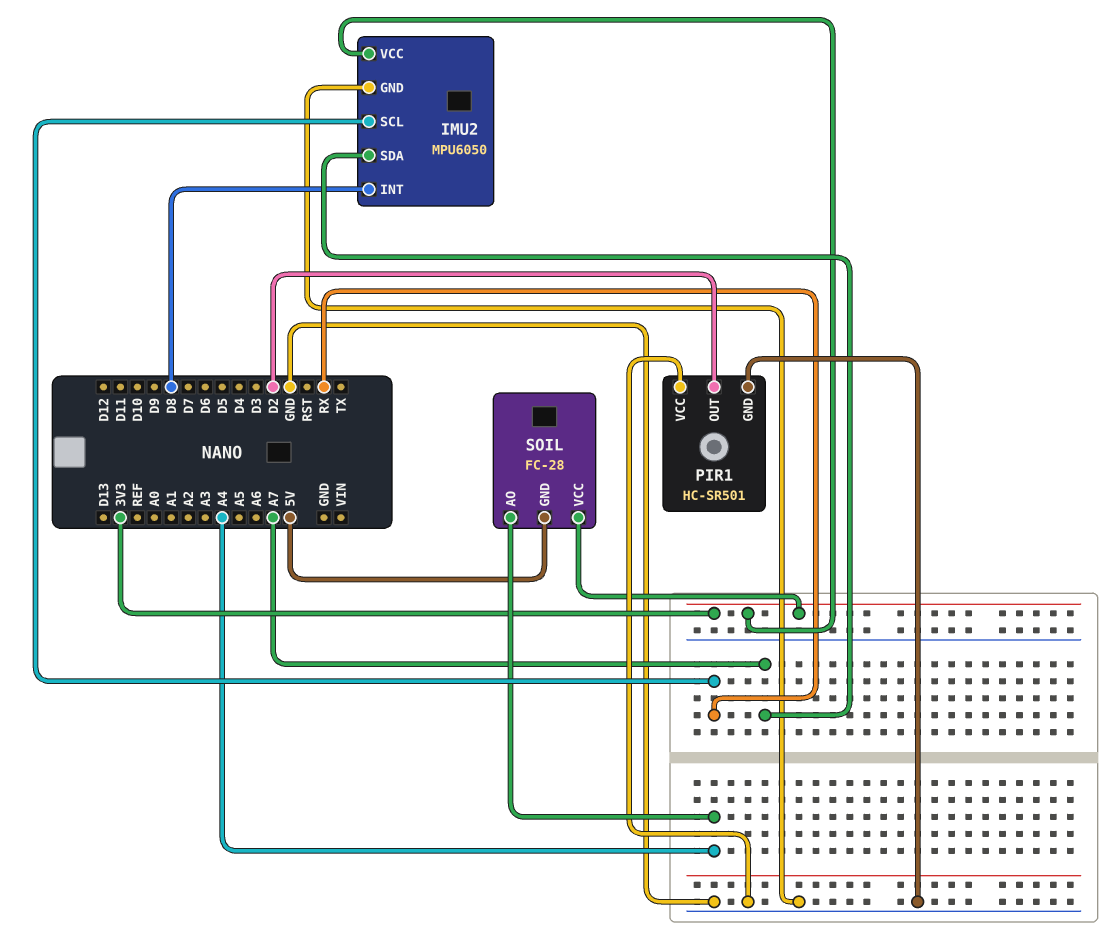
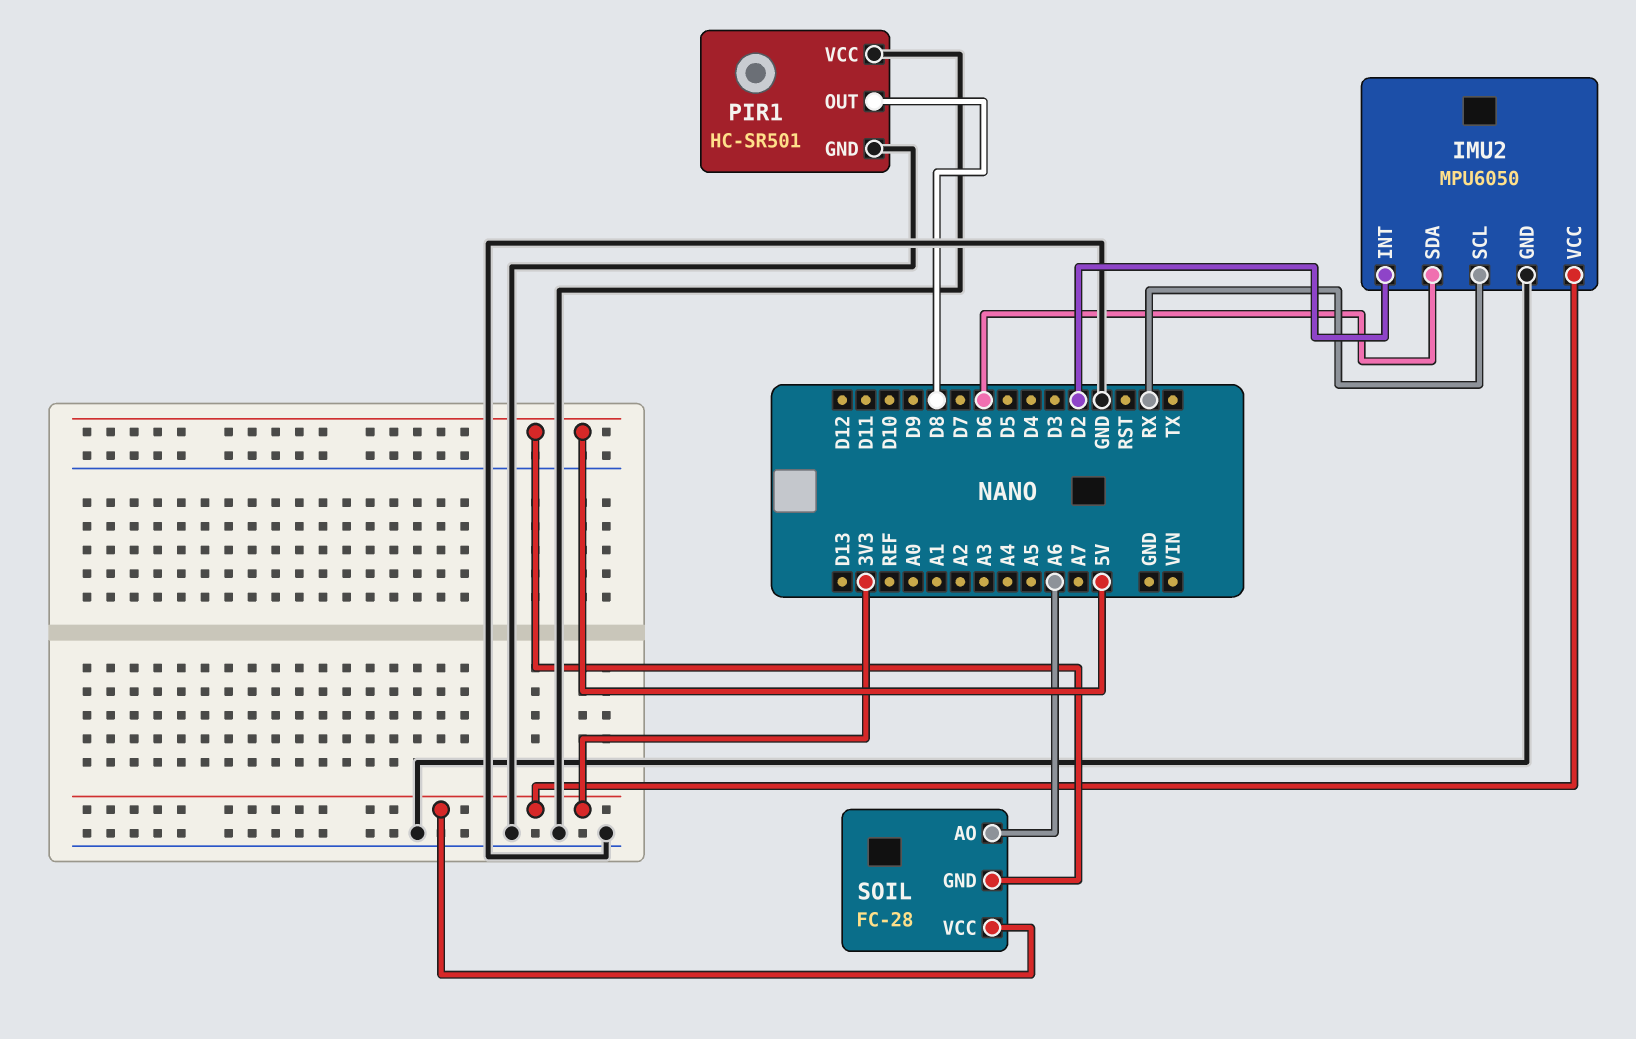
IMU2 pin INT: D8 -> D2
IMU2 pin SDA: A7 -> D6
PIR1 pin OUT: D2 -> D8
SOIL pin AO: A4 -> A6

